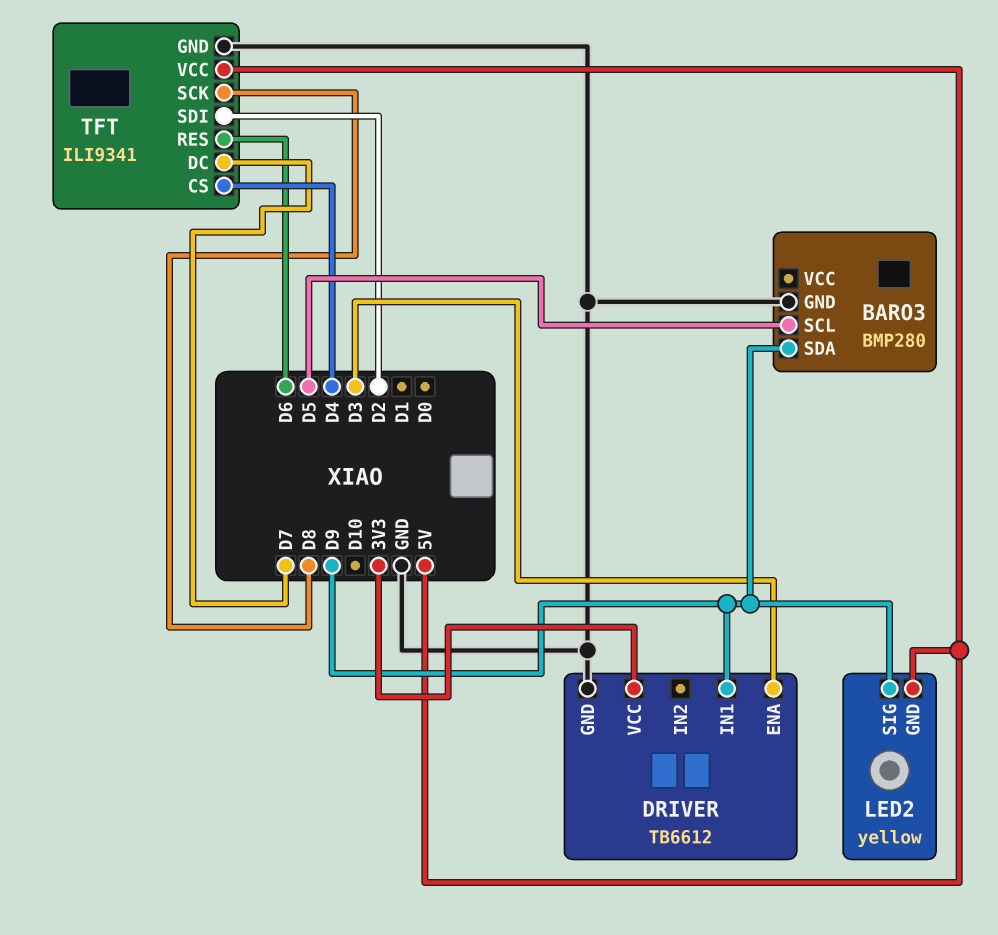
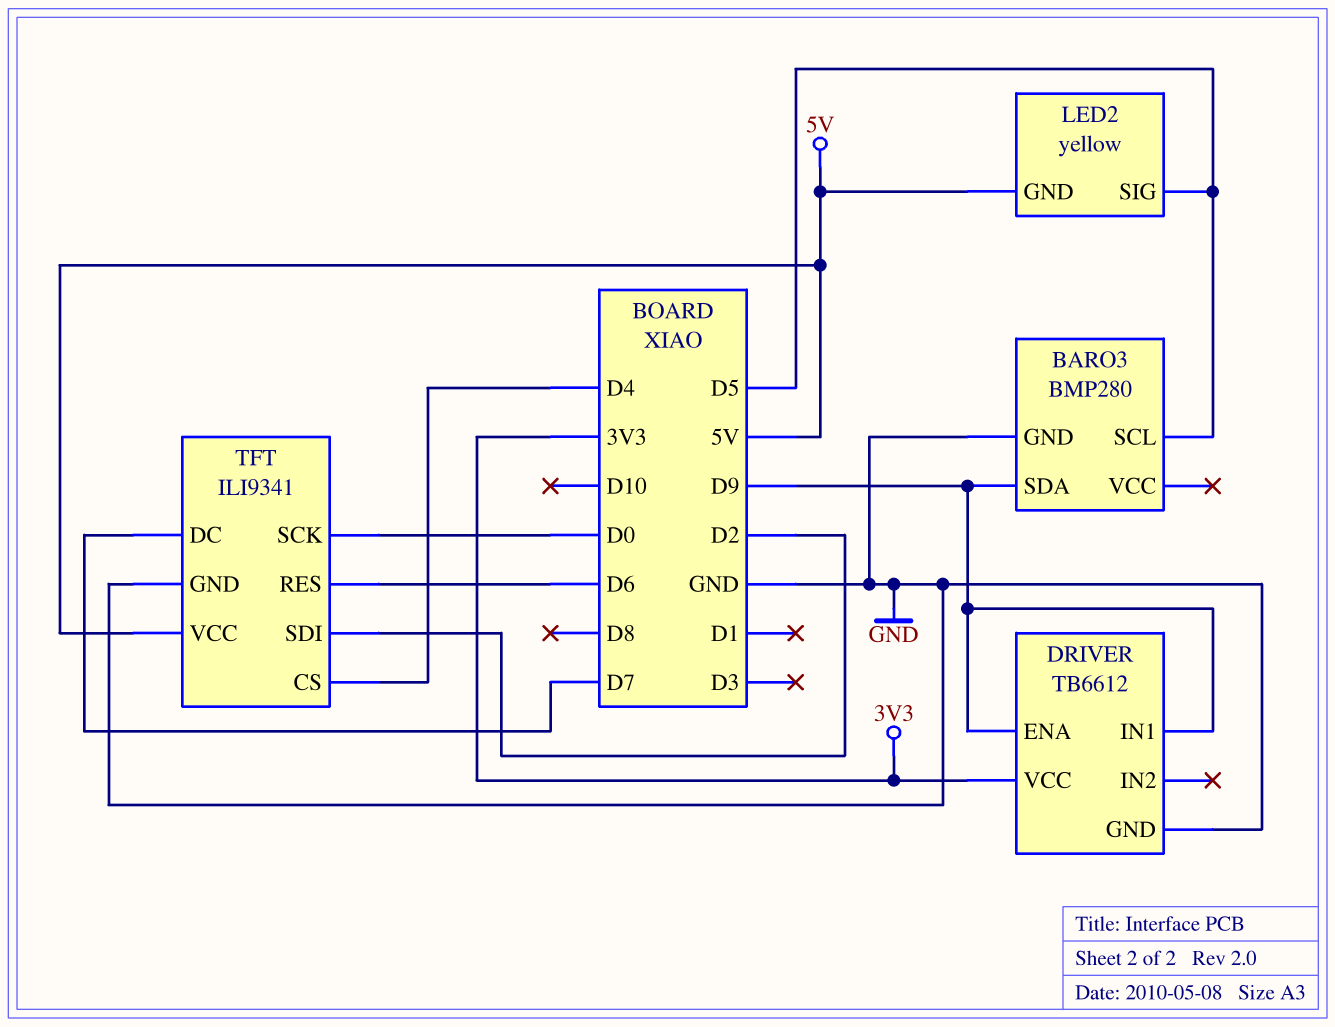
DRIVER pin ENA: D3 -> D9
LED2 pin SIG: D9 -> D5
TFT pin SCK: D8 -> D0

